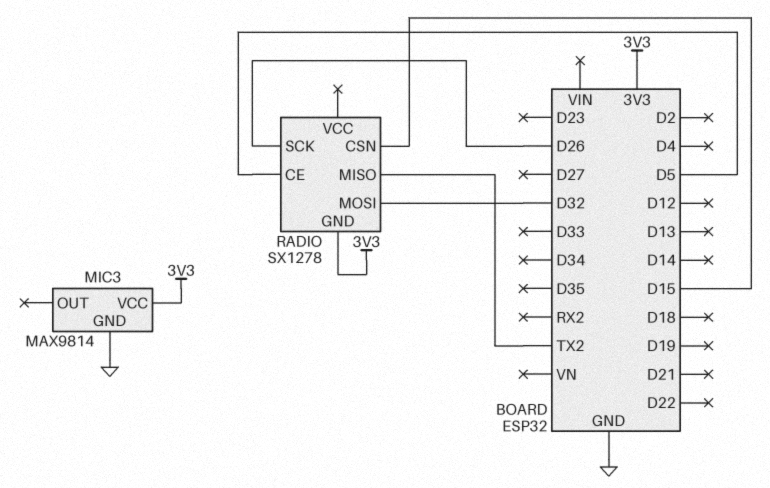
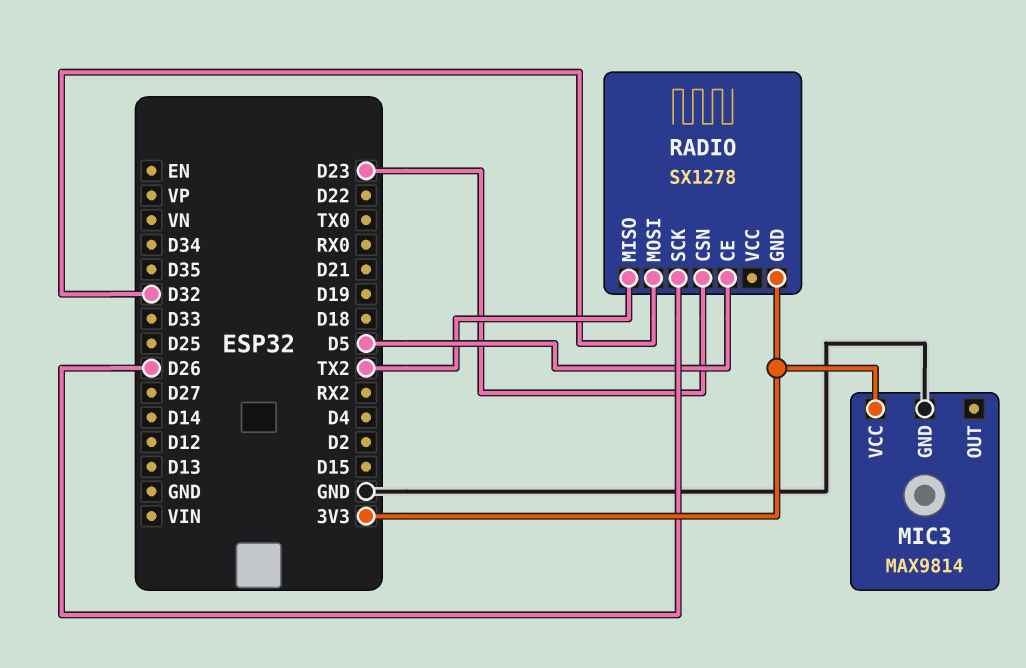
RADIO pin CSN: D15 -> D23

